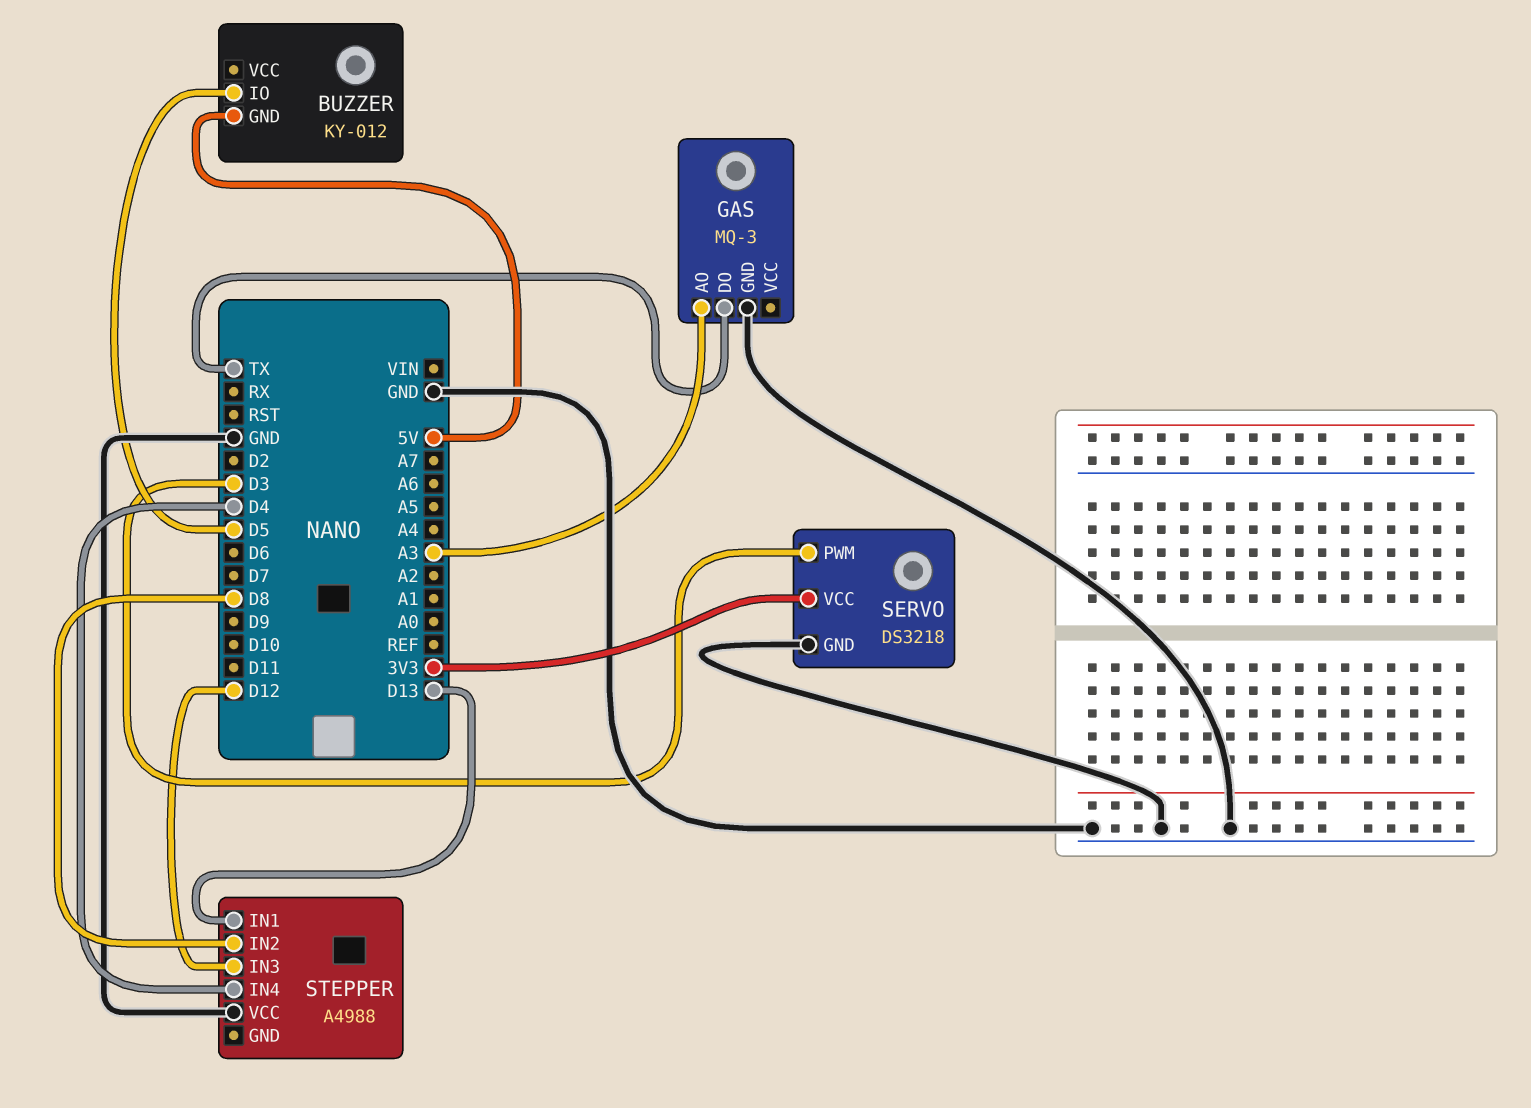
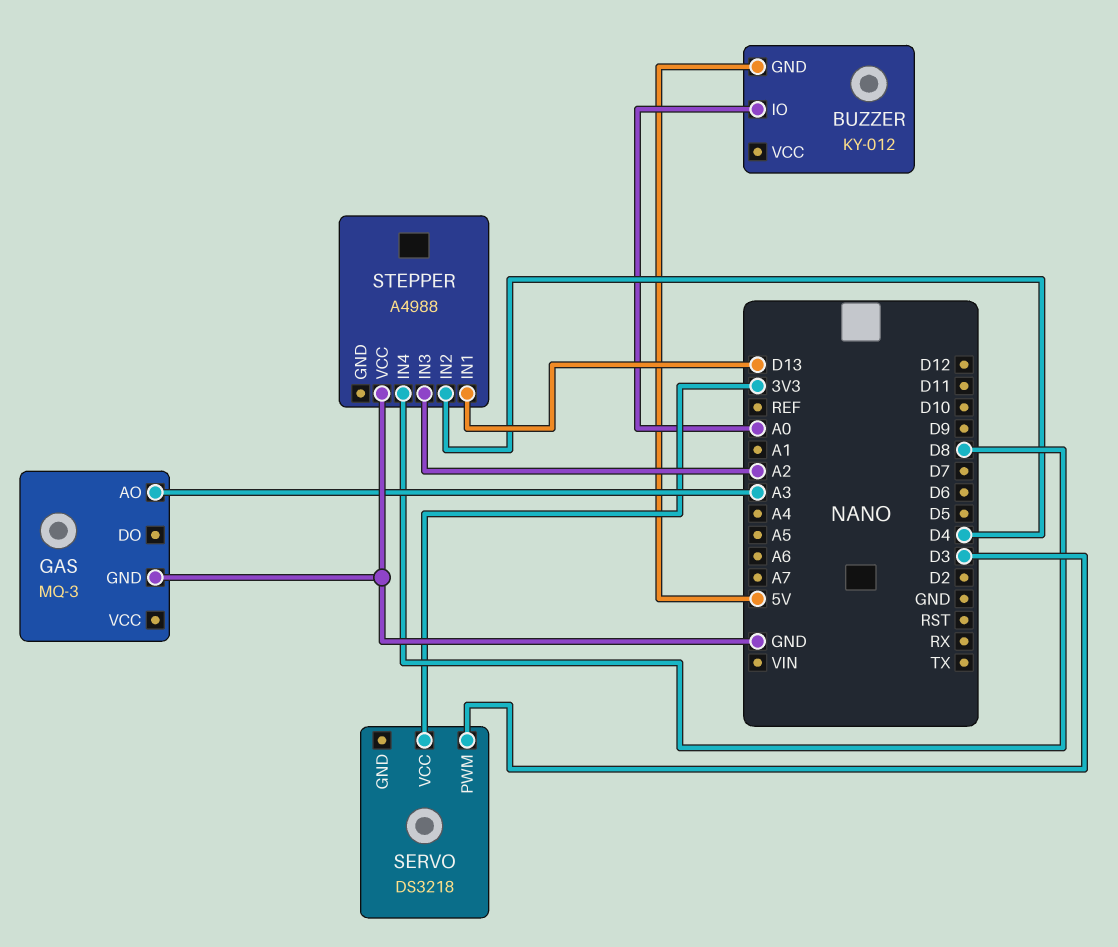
BUZZER pin IO: D5 -> A0
GAS pin DO: TX -> none
SERVO pin GND: GND -> none
STEPPER pin IN2: D8 -> D4
STEPPER pin IN3: D12 -> A2
STEPPER pin IN4: D4 -> D8

